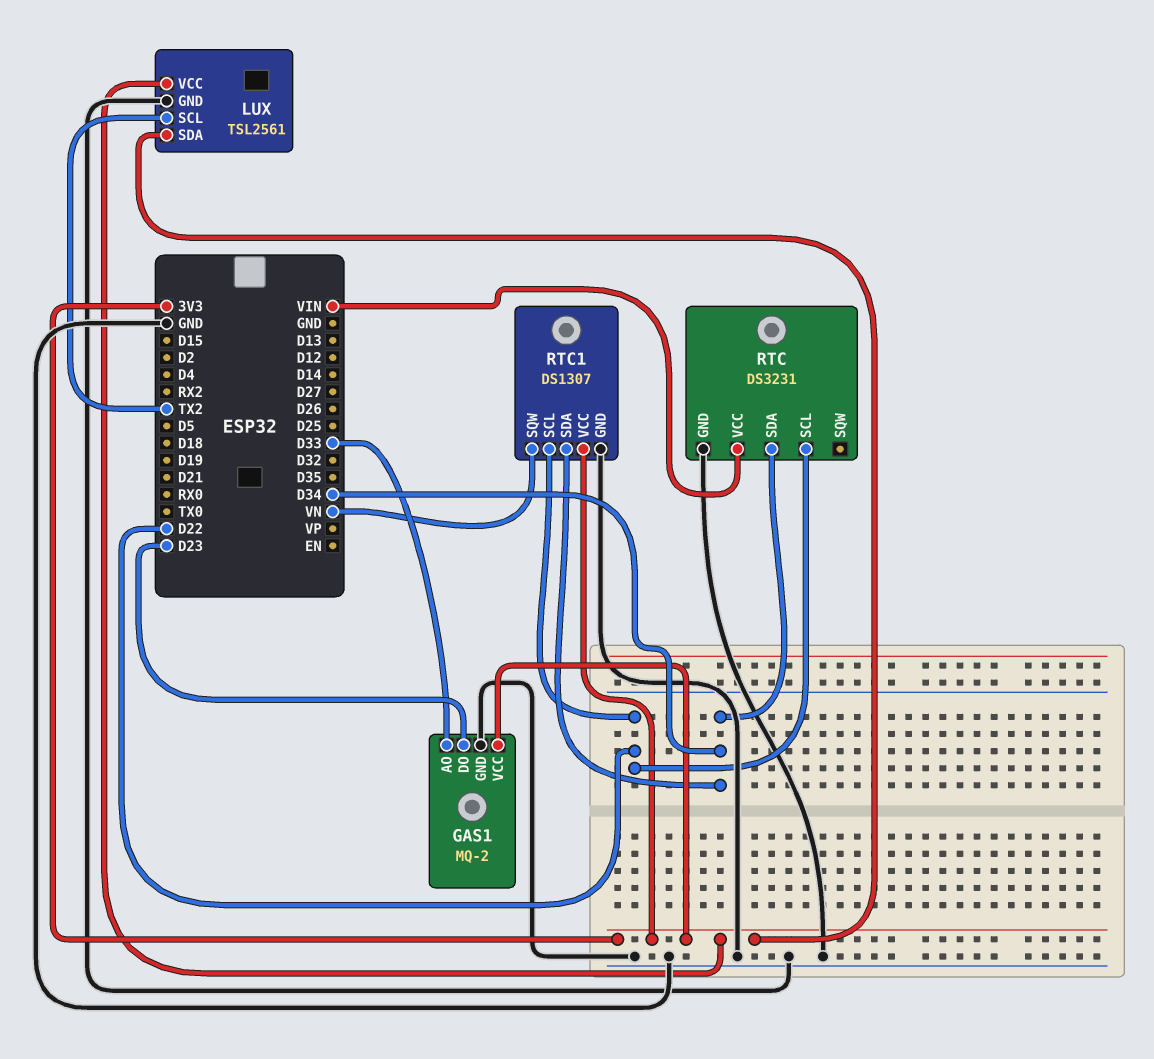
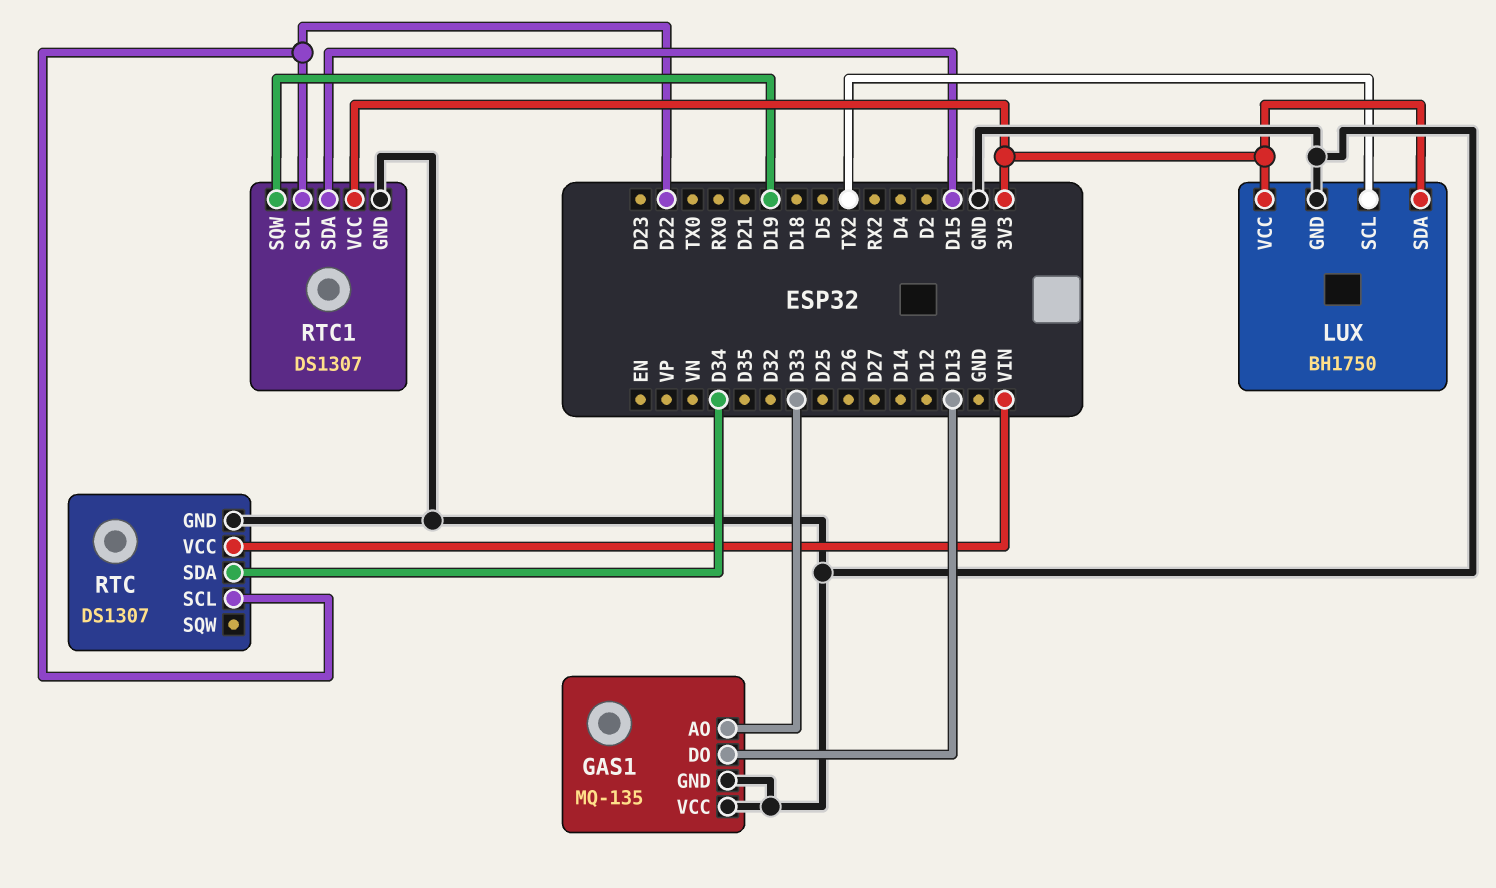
GAS1: MQ-2 -> MQ-135
GAS1 pin DO: D23 -> D13
GAS1 pin VCC: 3V3 -> GND
LUX: TSL2561 -> BH1750
RTC: DS3231 -> DS1307
RTC1 pin SDA: D34 -> D15
RTC1 pin SQW: VN -> D19

